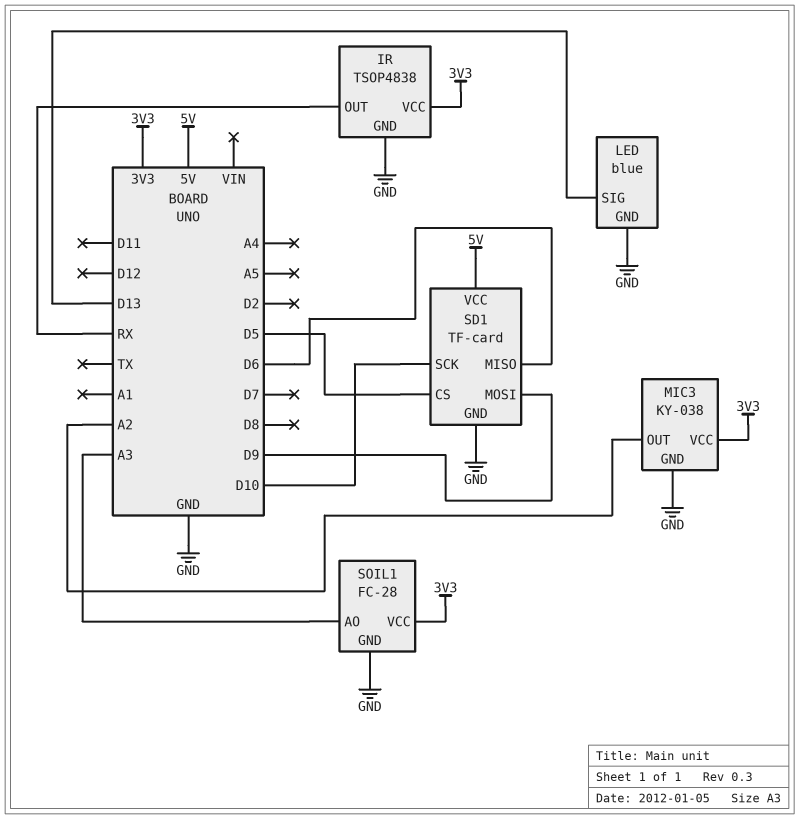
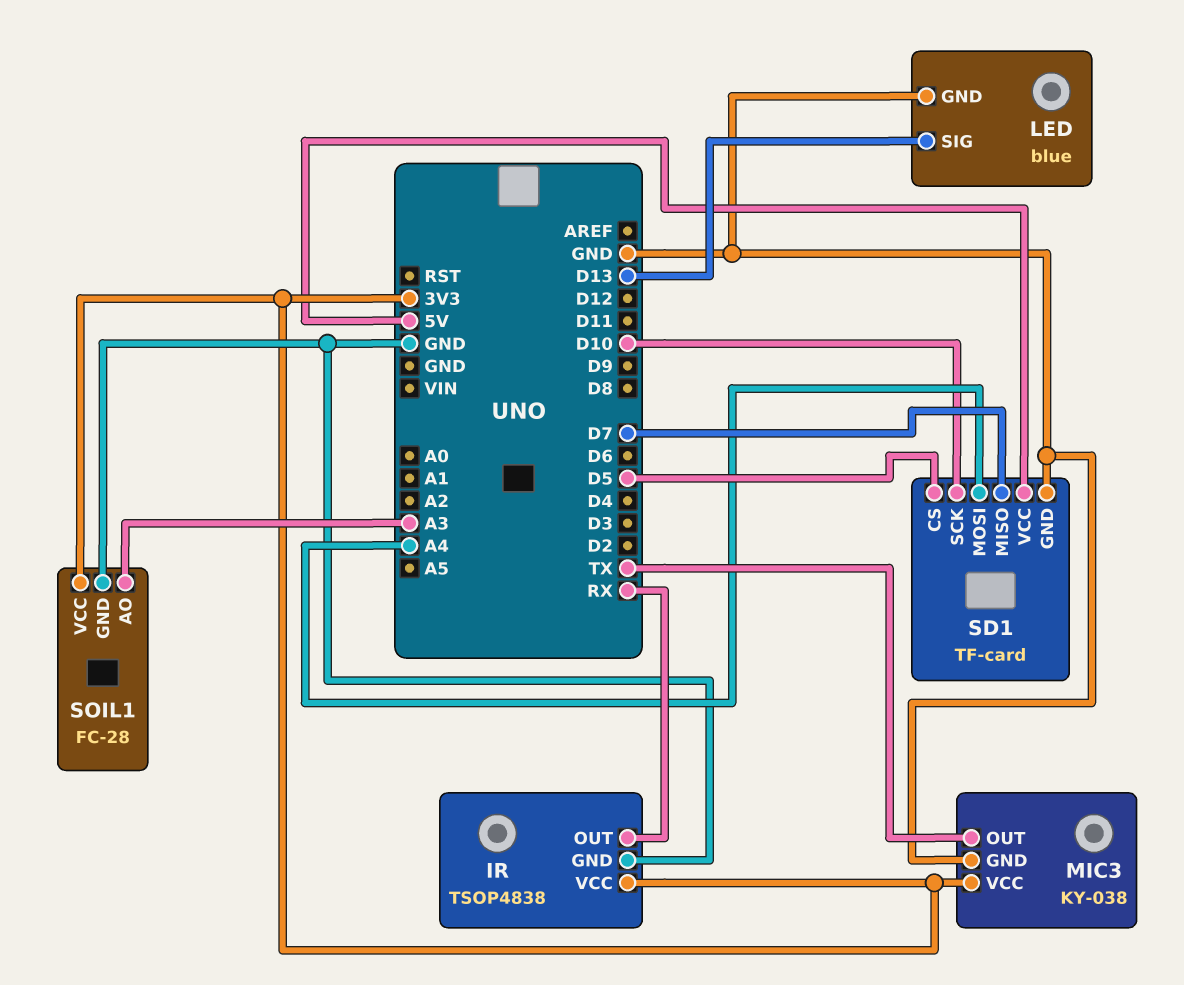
MIC3 pin OUT: A2 -> TX
SD1 pin MISO: D6 -> D7
SD1 pin MOSI: D9 -> A4

